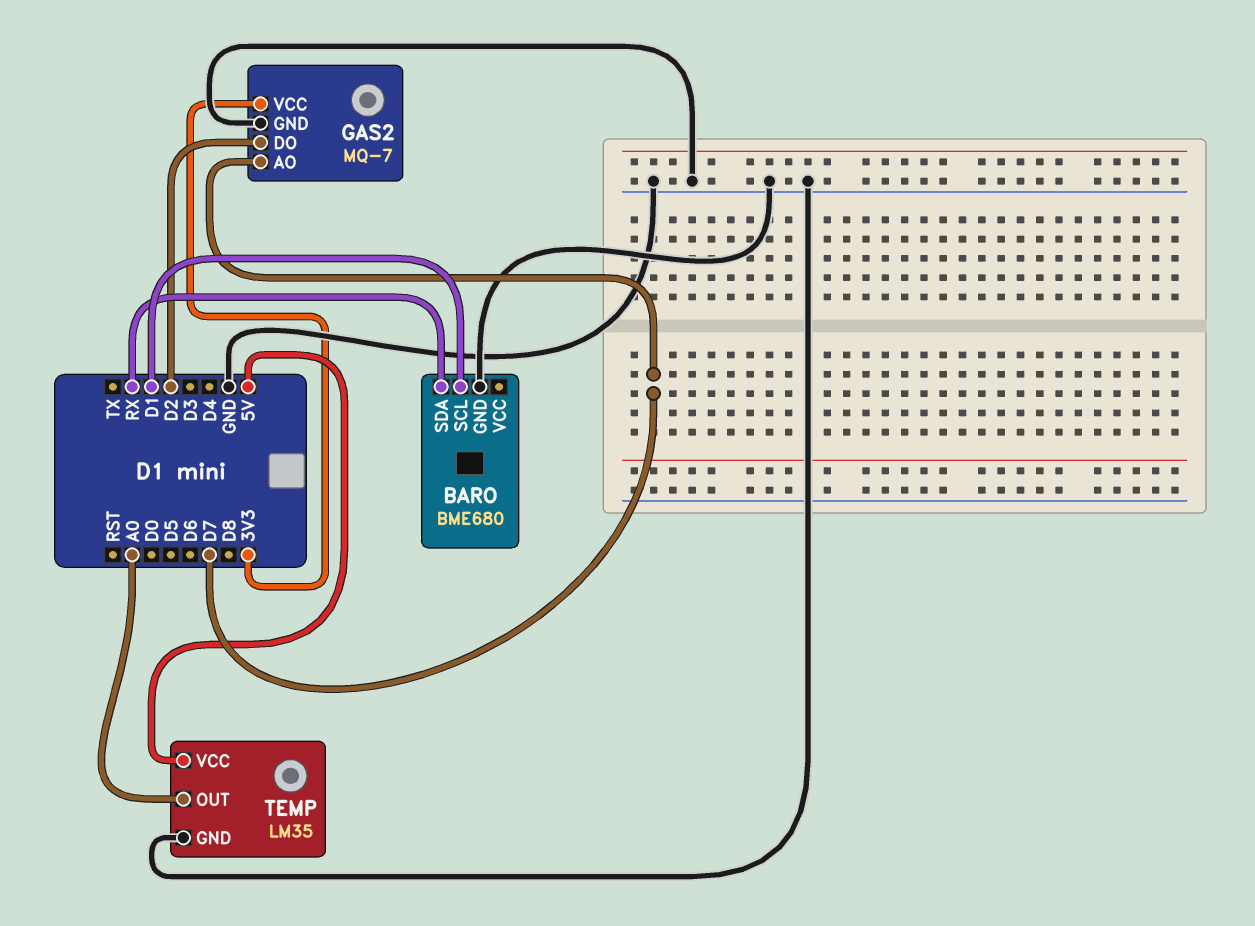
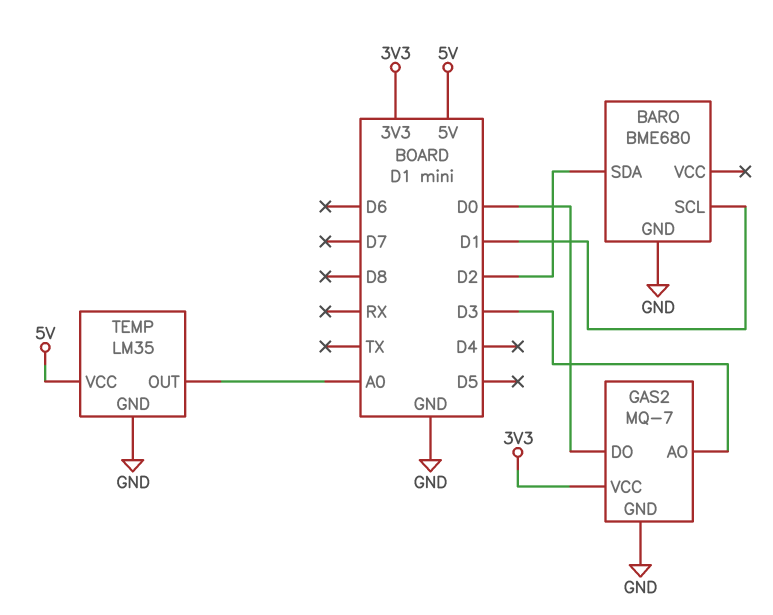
BARO pin SDA: RX -> D2
GAS2 pin AO: D7 -> D3
GAS2 pin DO: D2 -> D0

